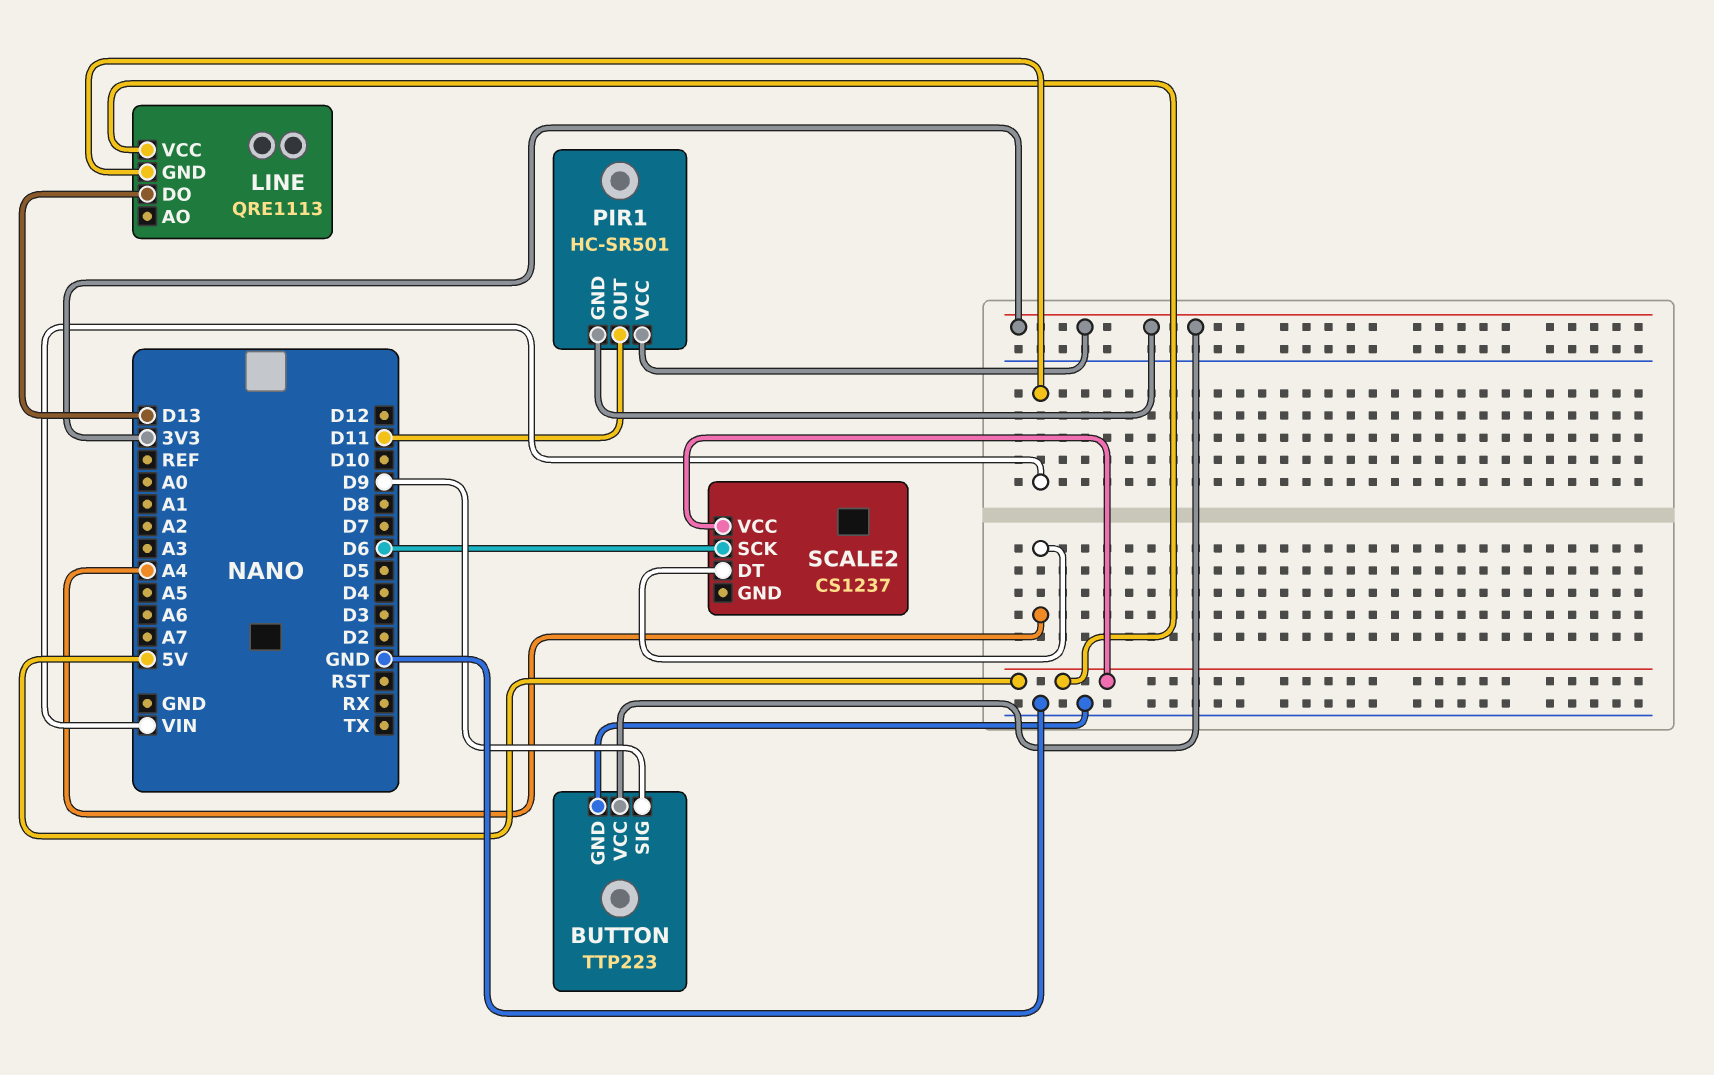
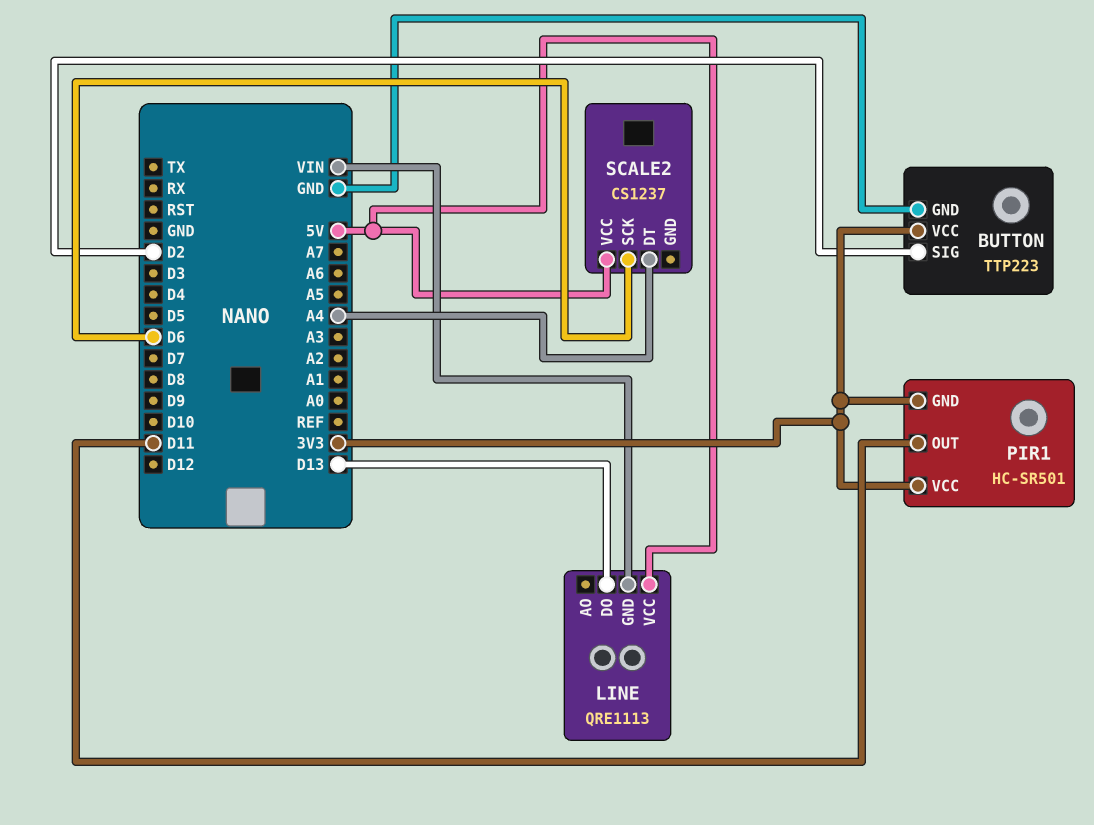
BUTTON pin SIG: D9 -> D2

